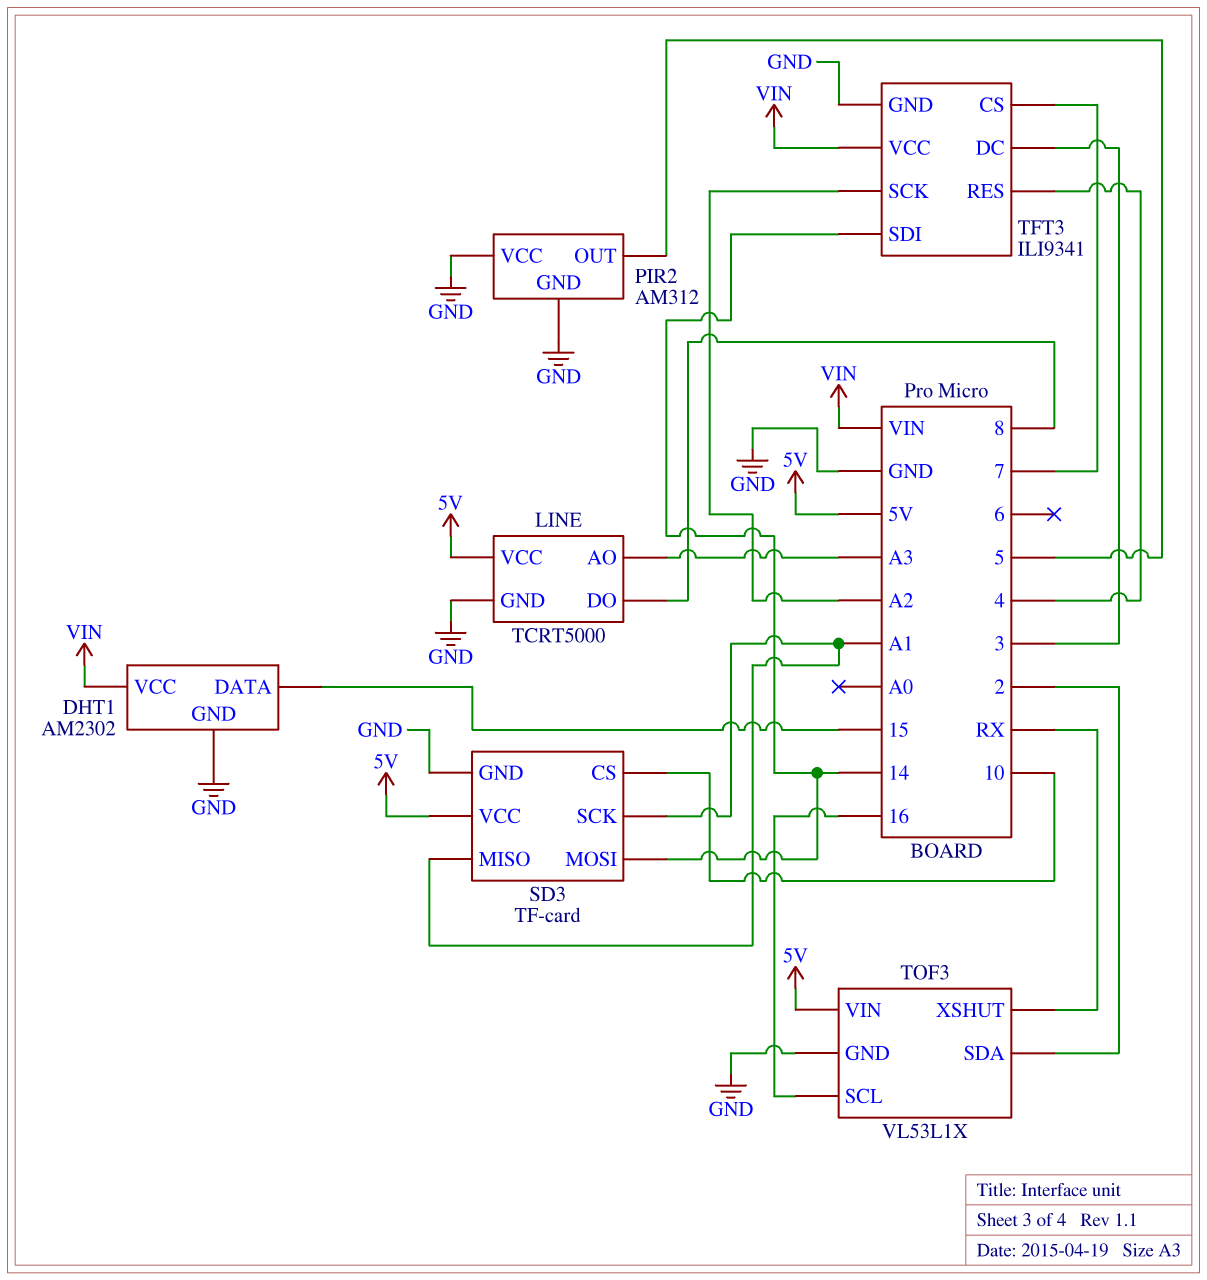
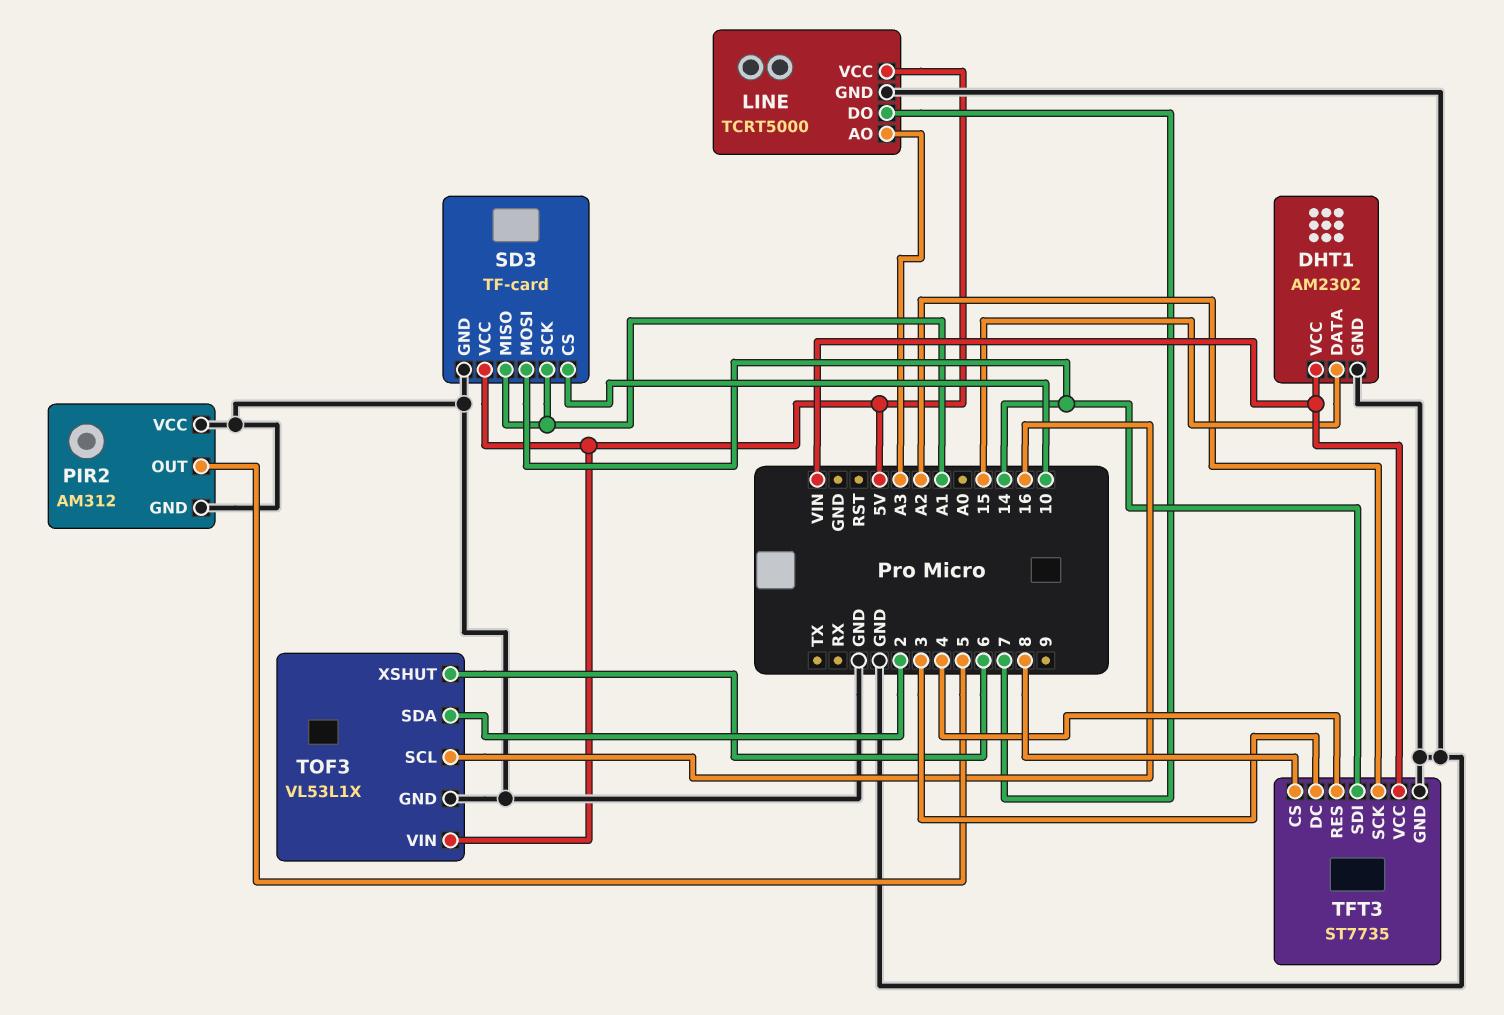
LINE pin DO: 8 -> 7
TFT3: ILI9341 -> ST7735
TFT3 pin CS: 7 -> 8
TOF3 pin XSHUT: RX -> 6

